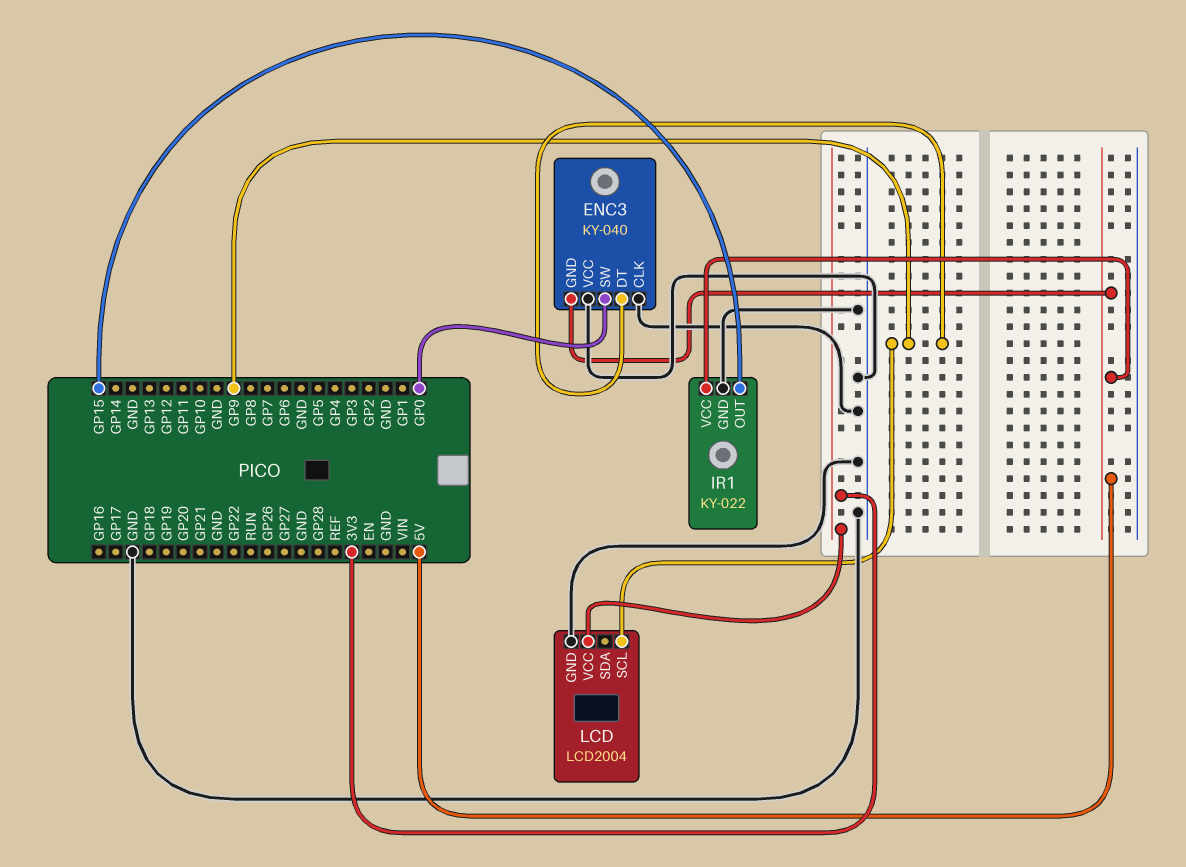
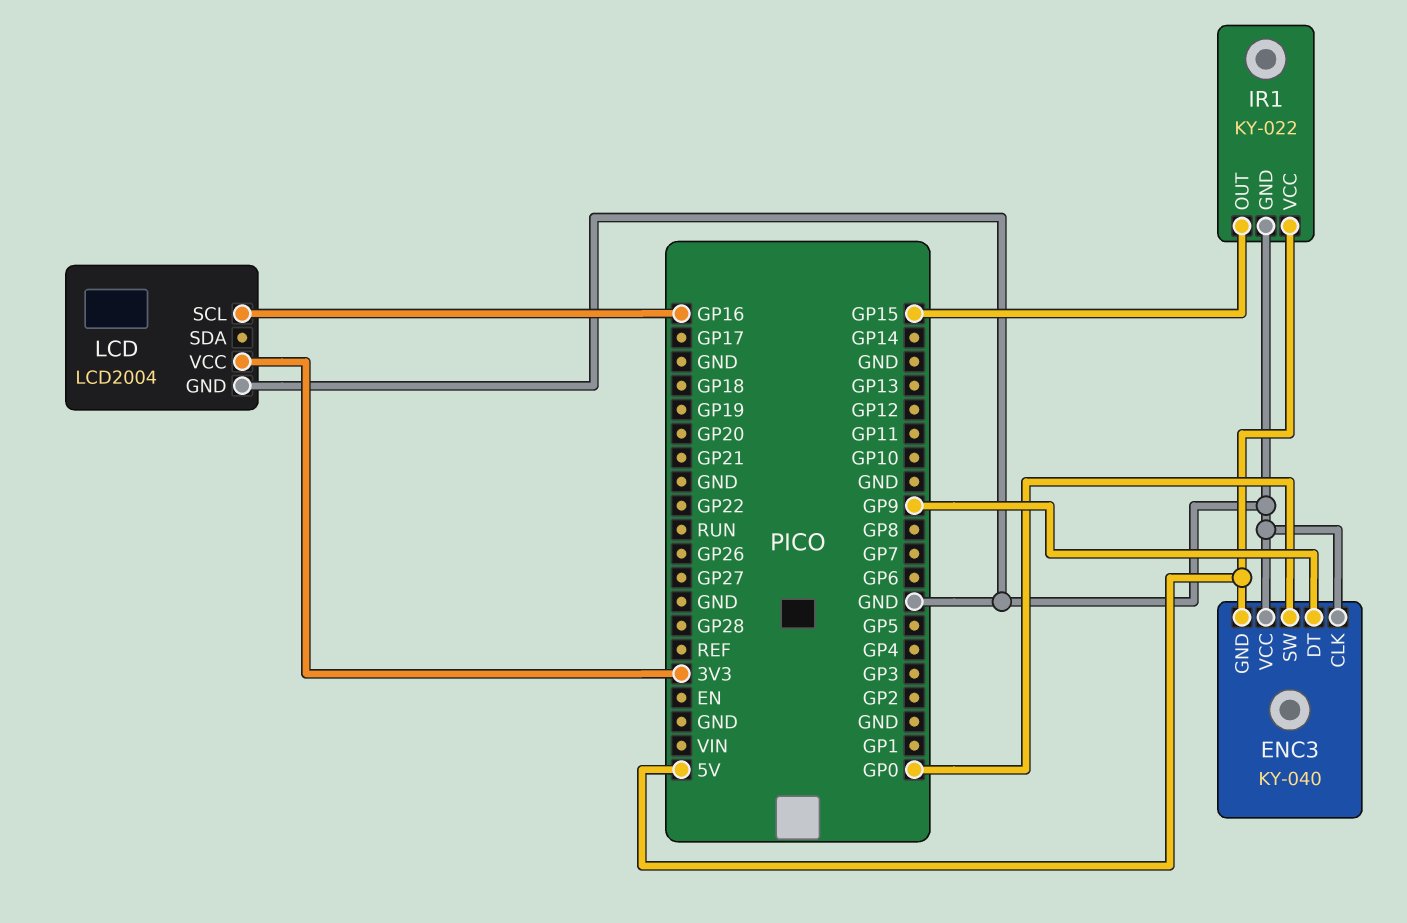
LCD pin SCL: GP9 -> GP16

